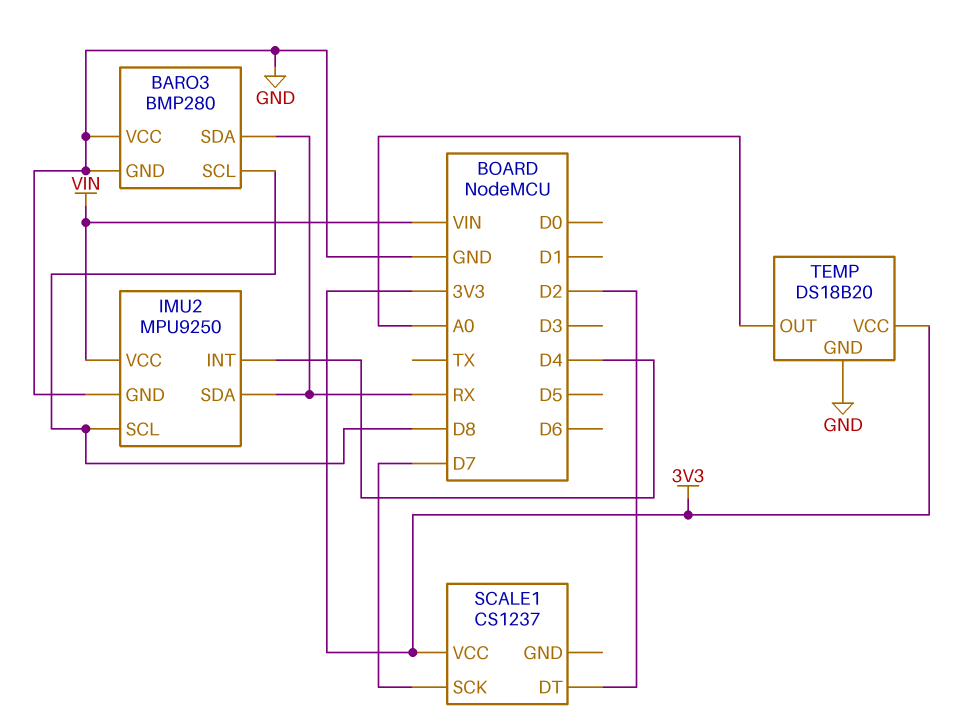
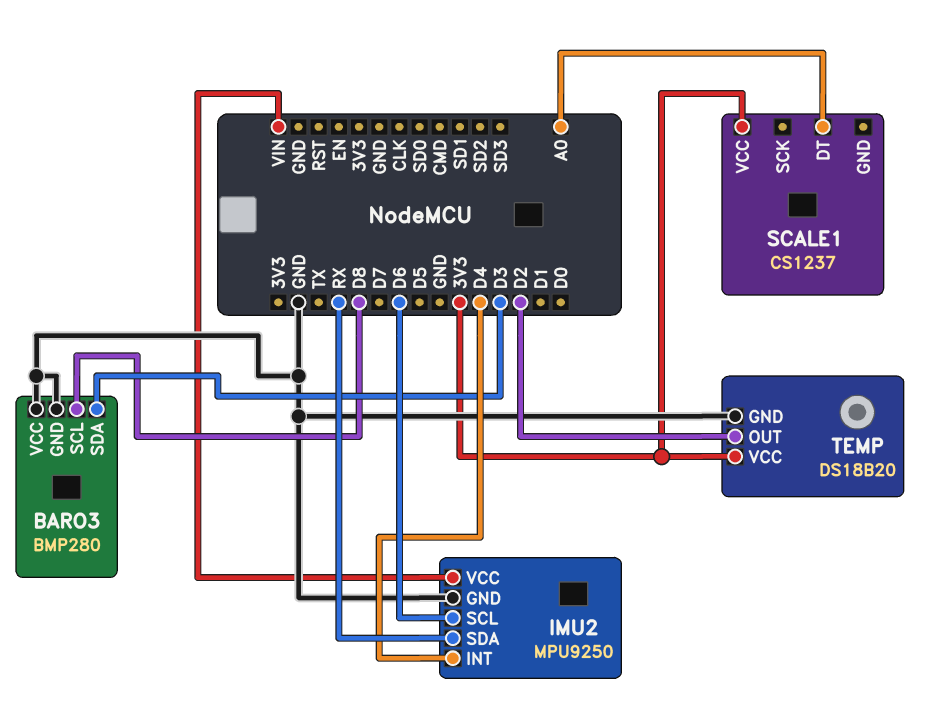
BARO3 pin SDA: RX -> D3
IMU2 pin SCL: D8 -> D6
SCALE1 pin DT: D2 -> A0
SCALE1 pin SCK: D7 -> none
TEMP pin OUT: A0 -> D2

